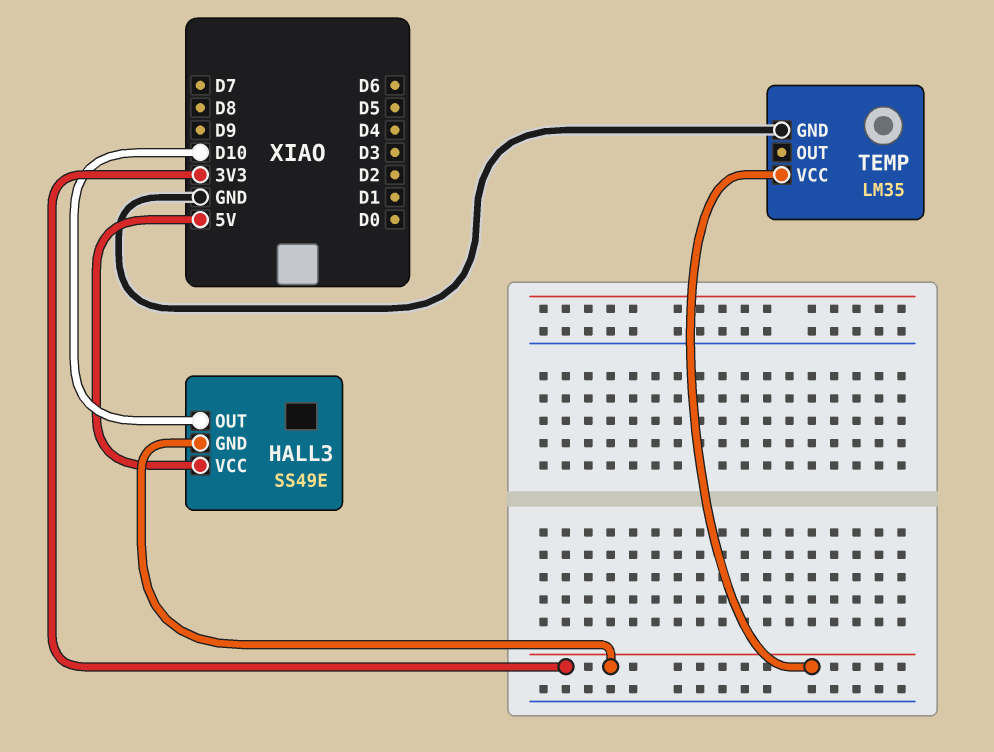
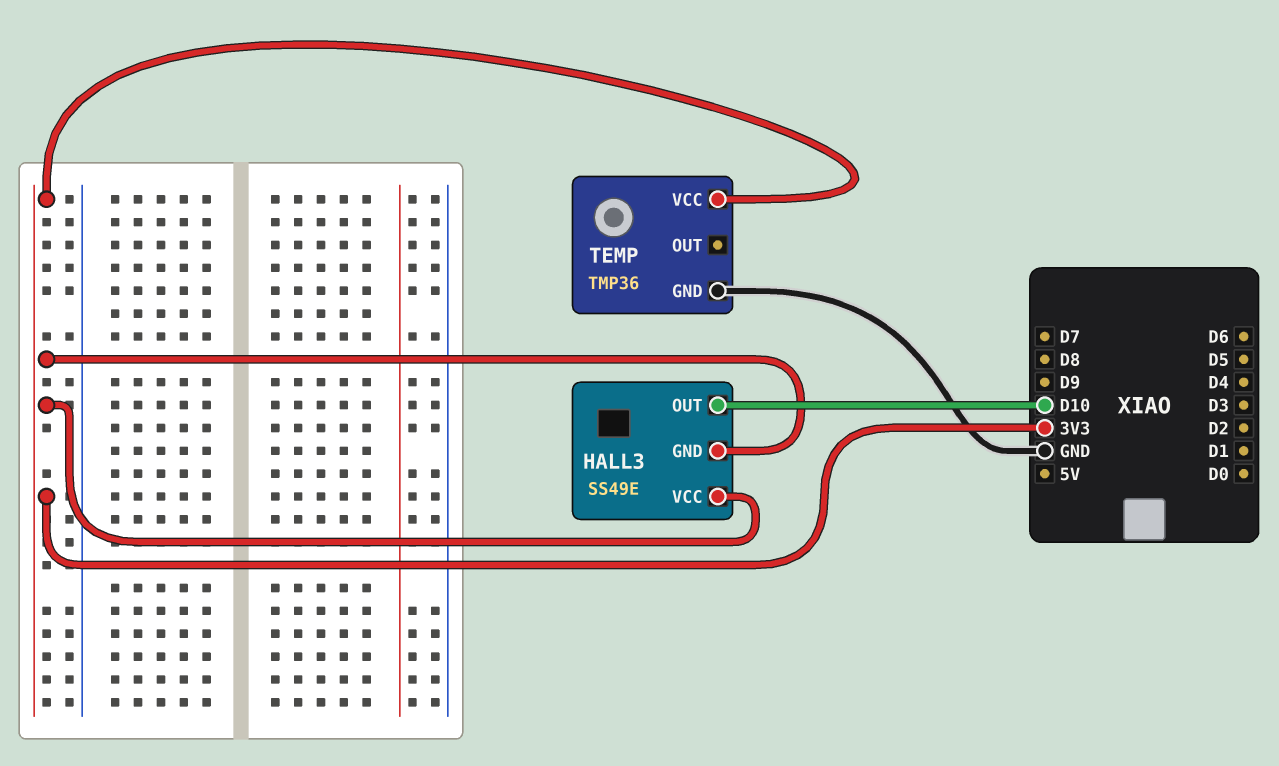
HALL3 pin VCC: 5V -> 3V3
TEMP: LM35 -> TMP36

